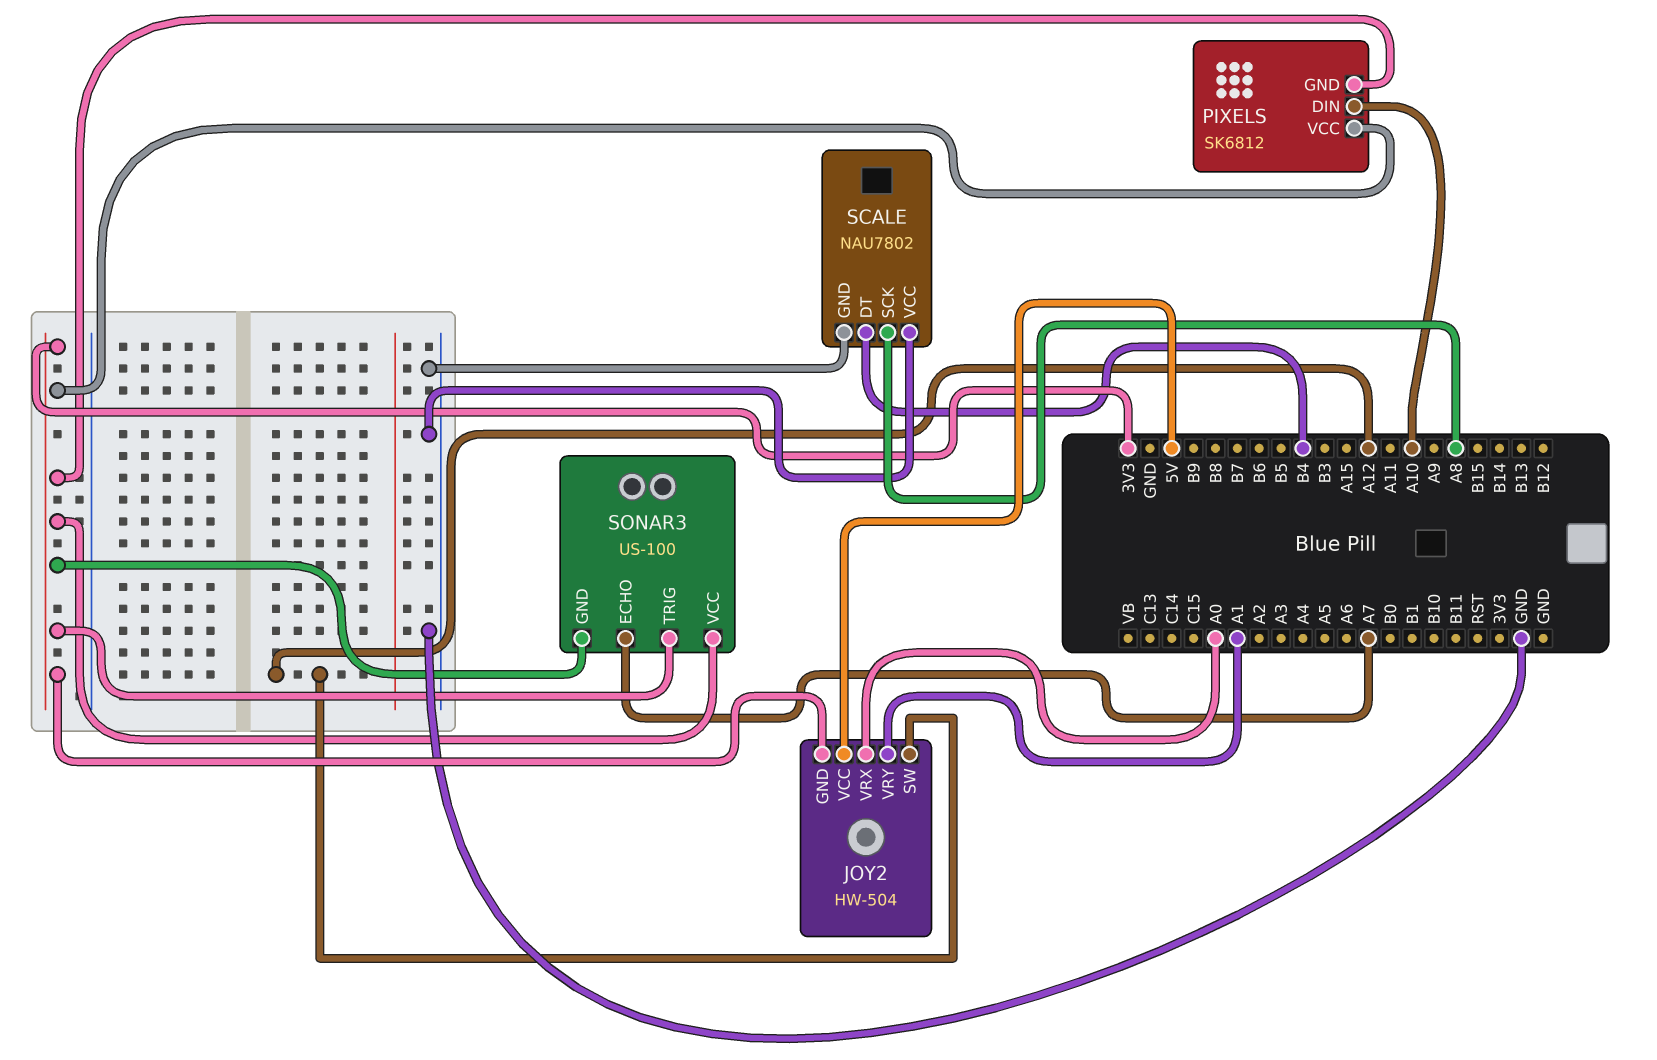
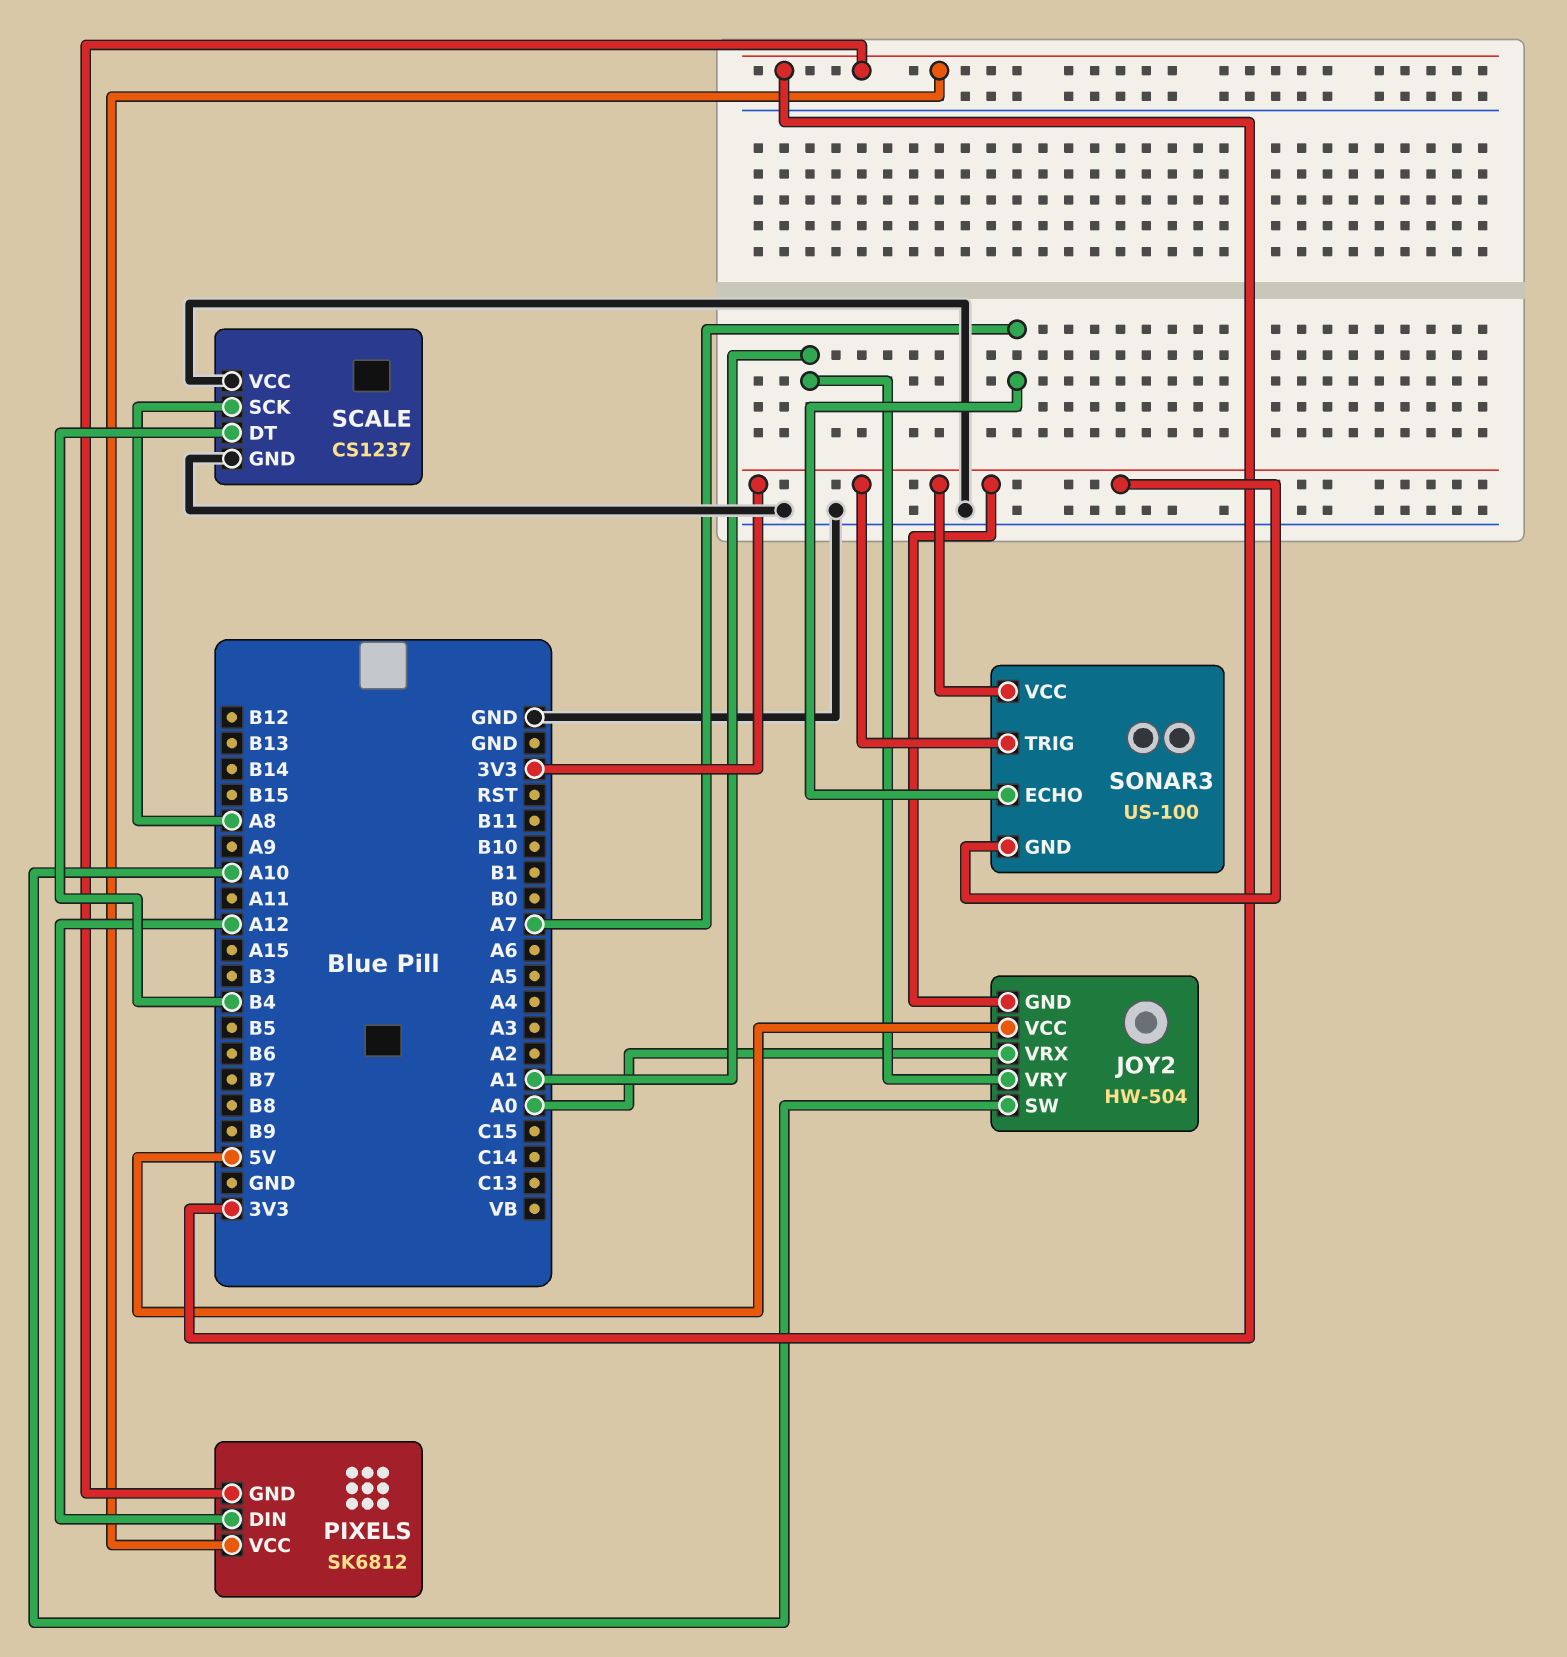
JOY2 pin SW: A12 -> A10
PIXELS pin DIN: A10 -> A12
SCALE: NAU7802 -> CS1237

